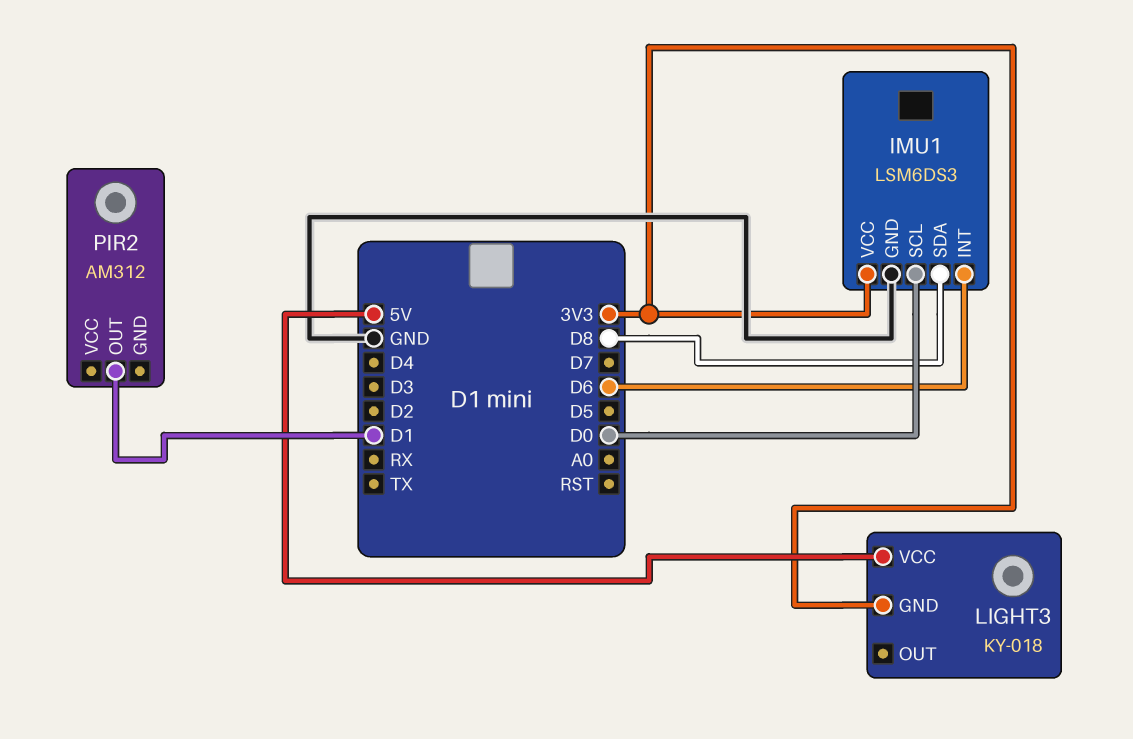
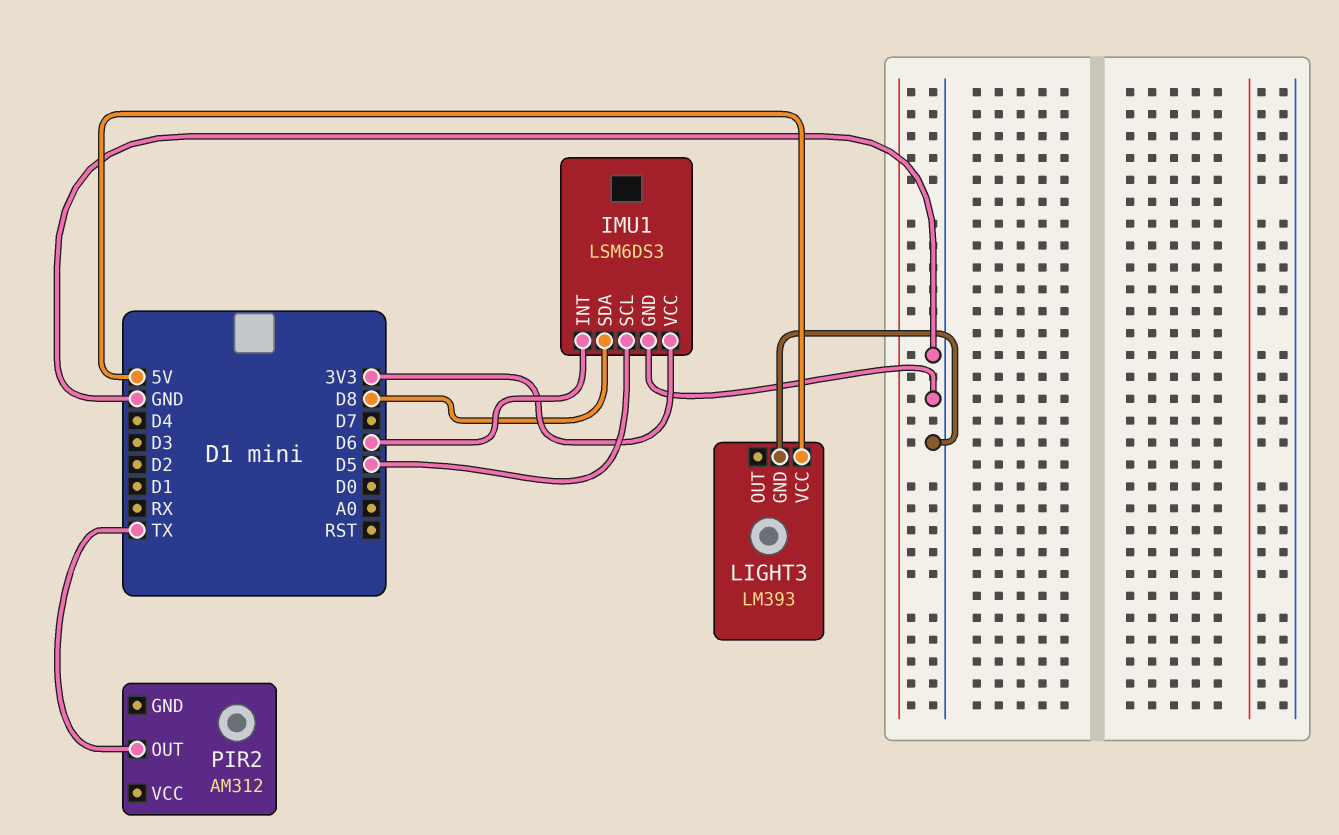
IMU1 pin SCL: D0 -> D5
LIGHT3: KY-018 -> LM393
LIGHT3 pin GND: 3V3 -> GND
PIR2 pin OUT: D1 -> TX

